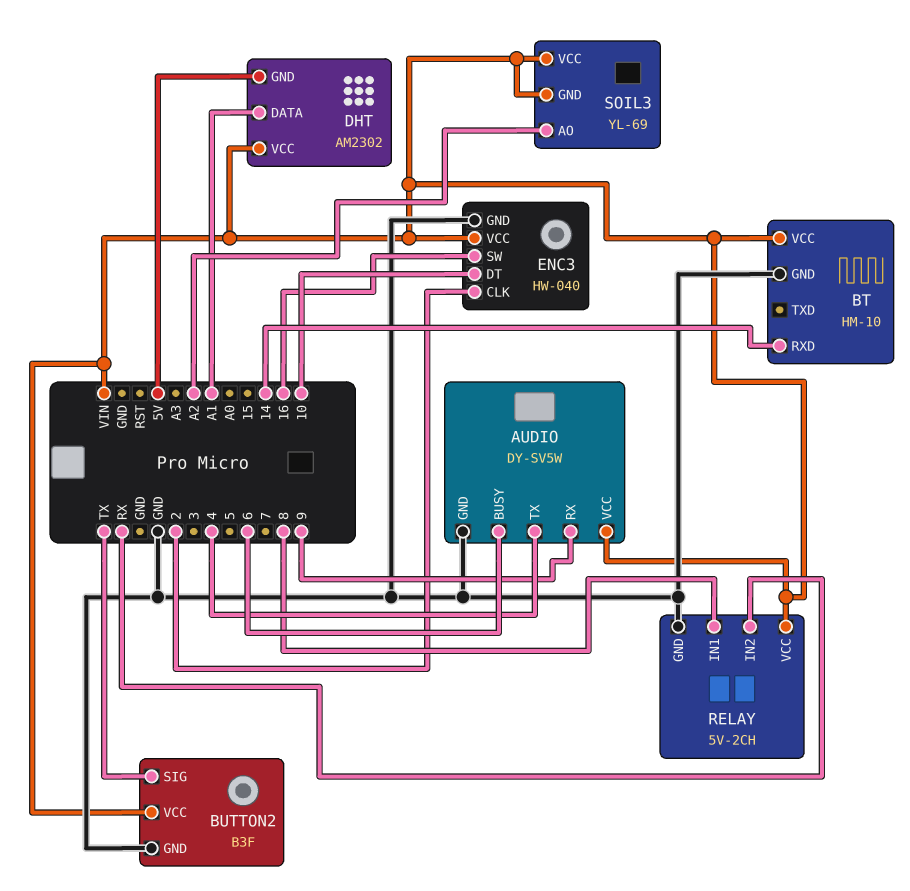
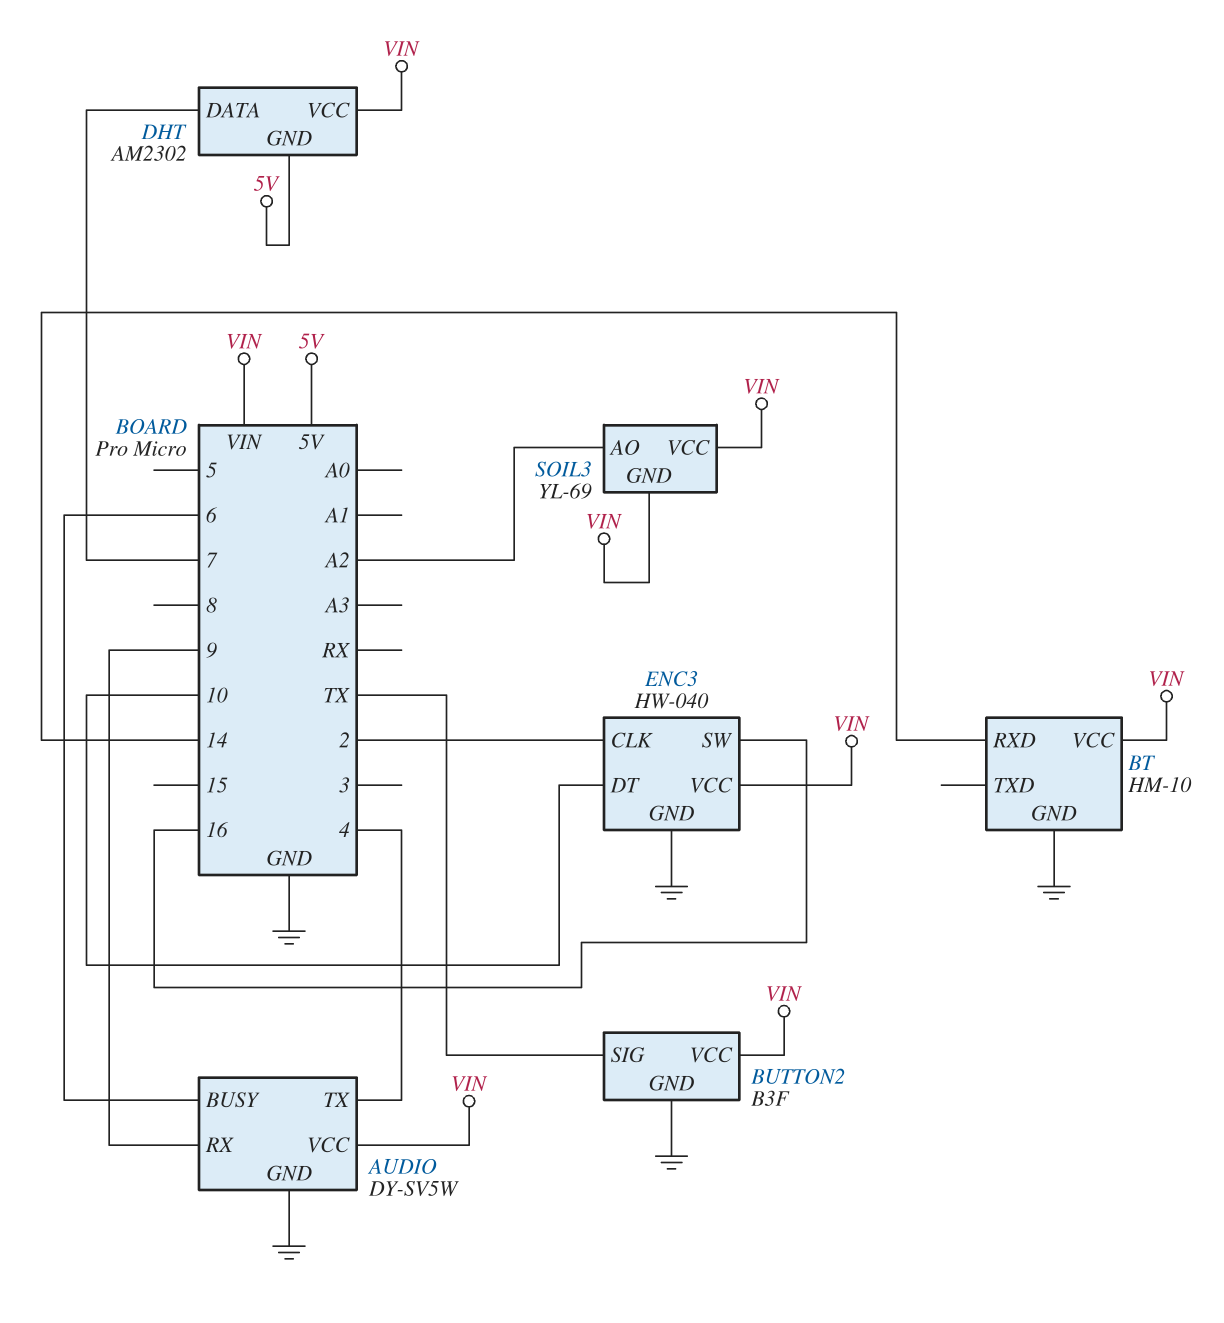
DHT pin DATA: A1 -> 7
RELAY: 5V-2CH -> none
RELAY pin GND: GND -> none
RELAY pin IN1: 8 -> none
RELAY pin IN2: RX -> none
RELAY pin VCC: VIN -> none

